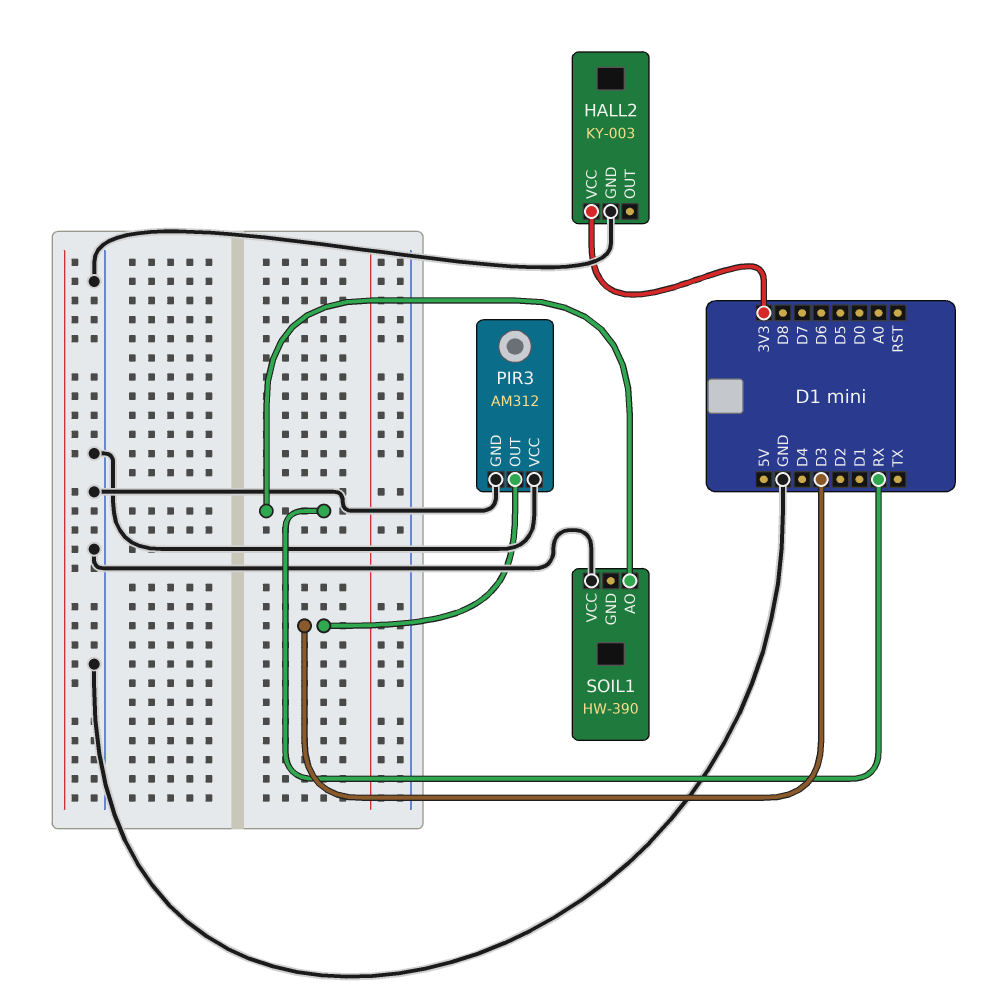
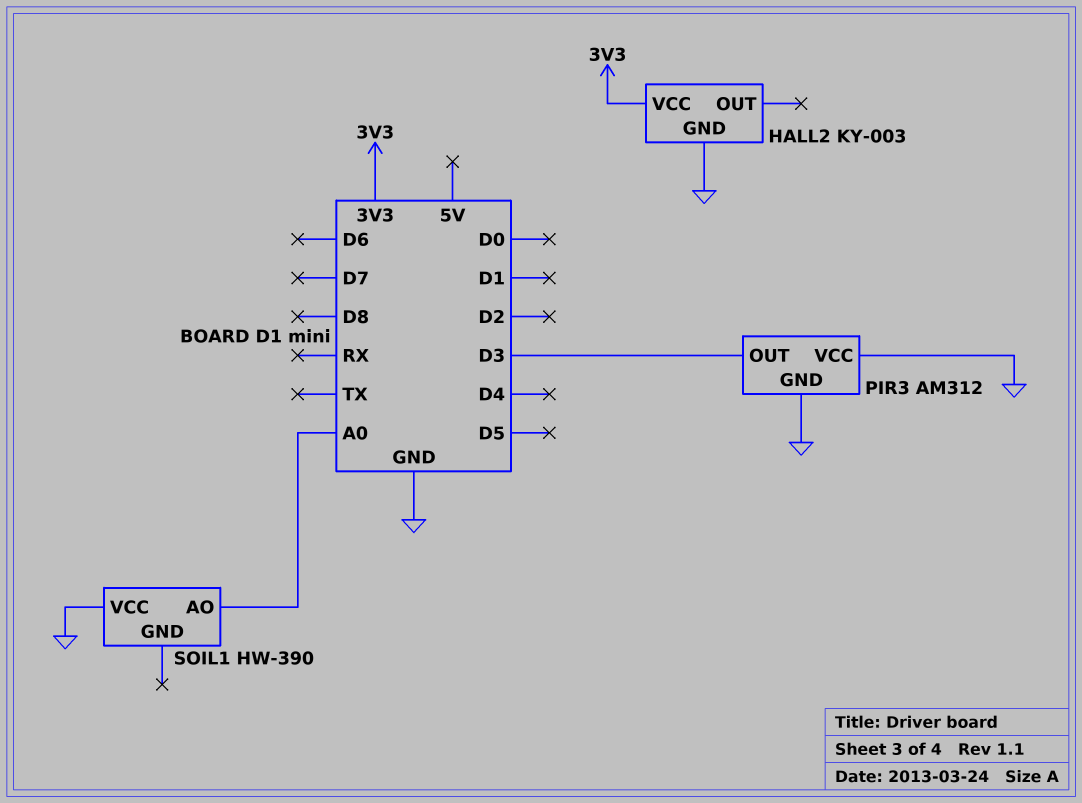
SOIL1 pin AO: RX -> A0

